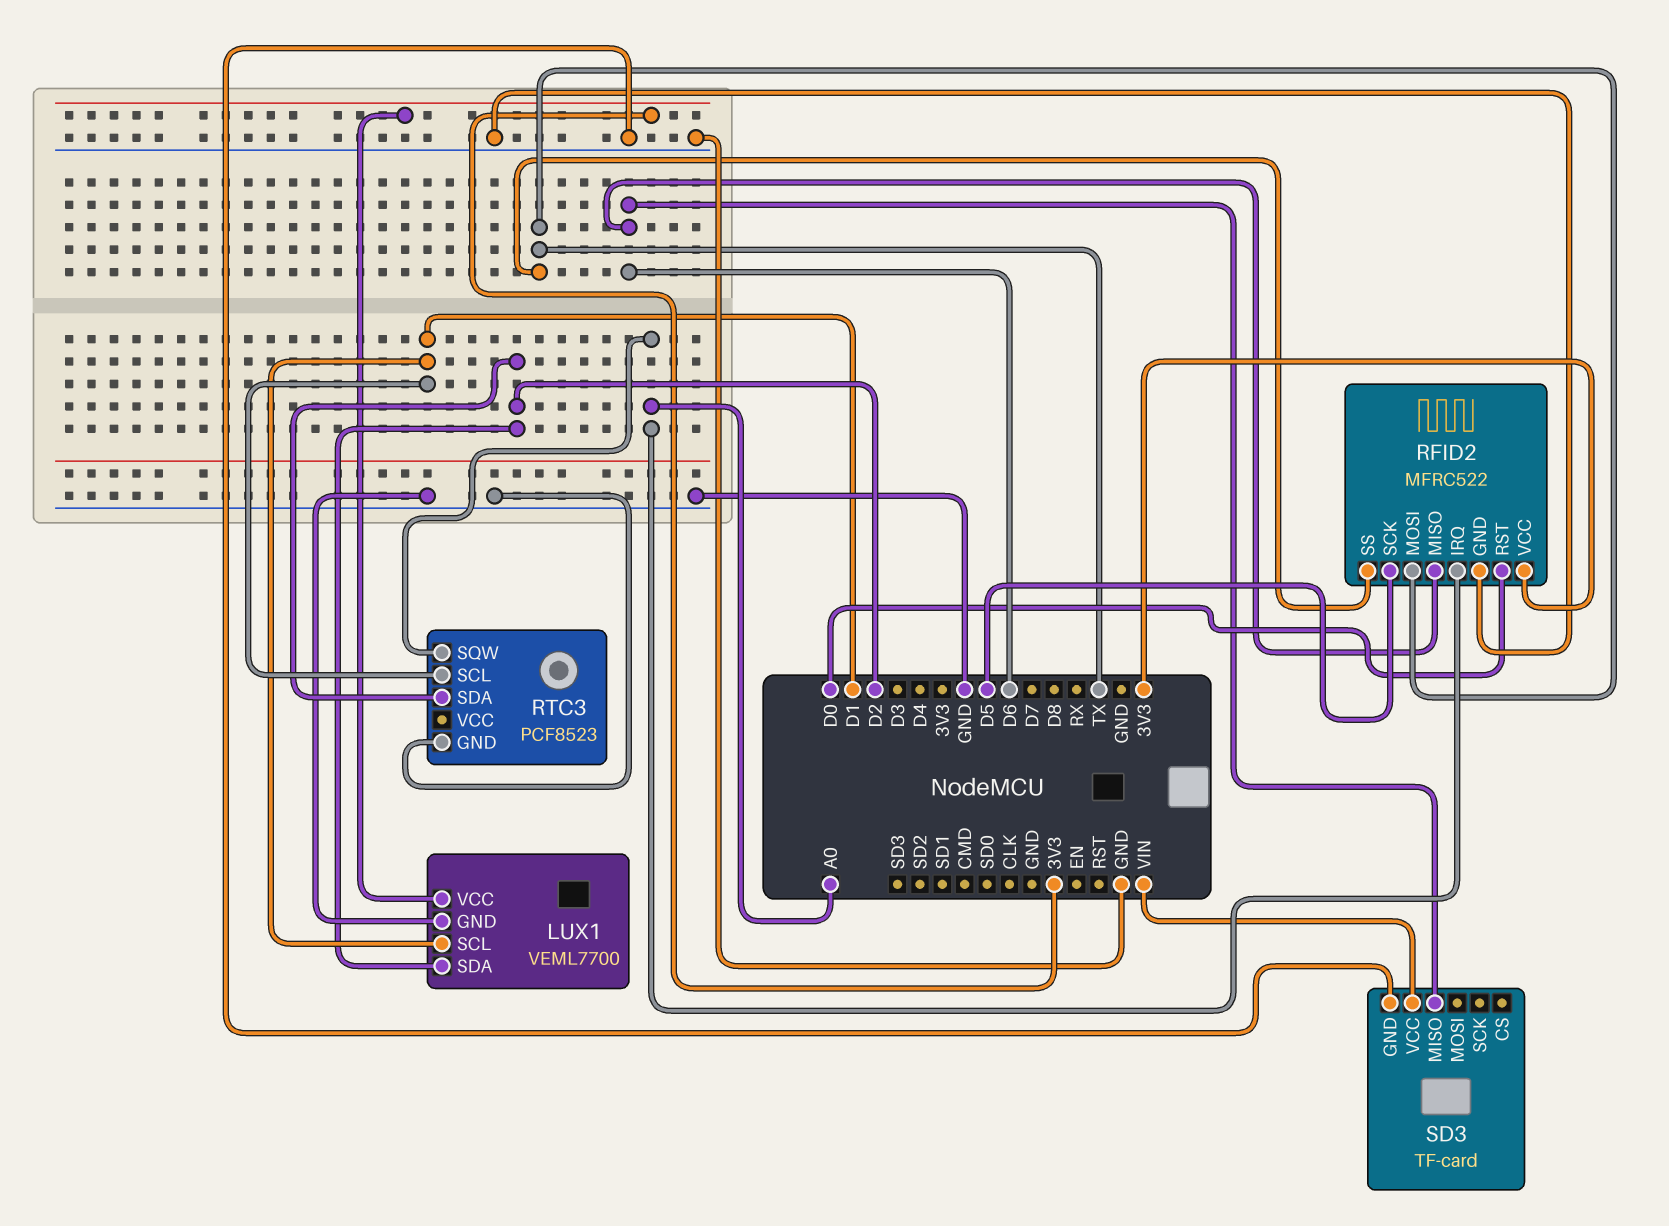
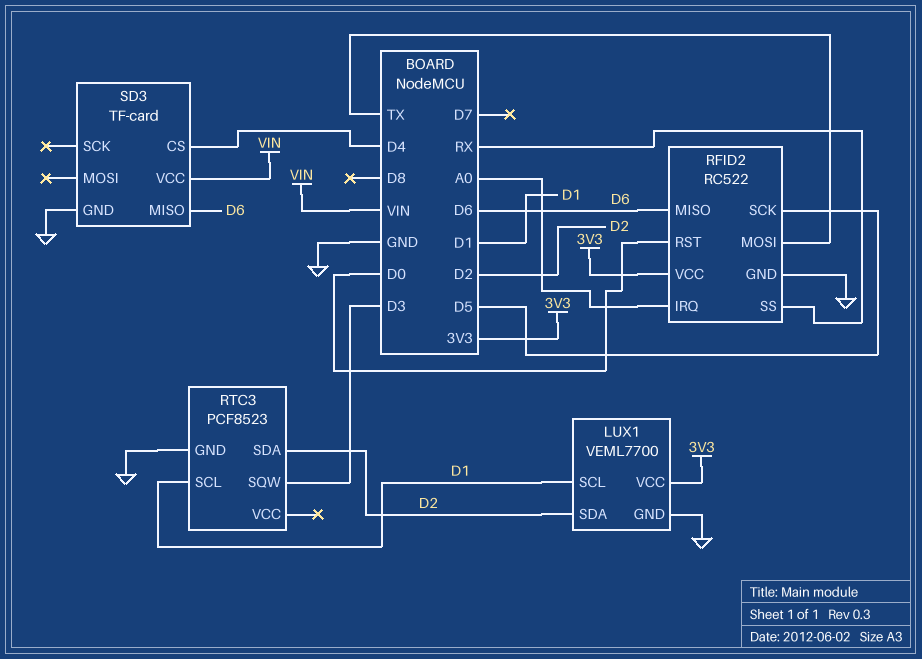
RFID2: MFRC522 -> RC522
RFID2 pin SS: TX -> RX
RTC3 pin SQW: A0 -> D3
SD3 pin CS: none -> D4

